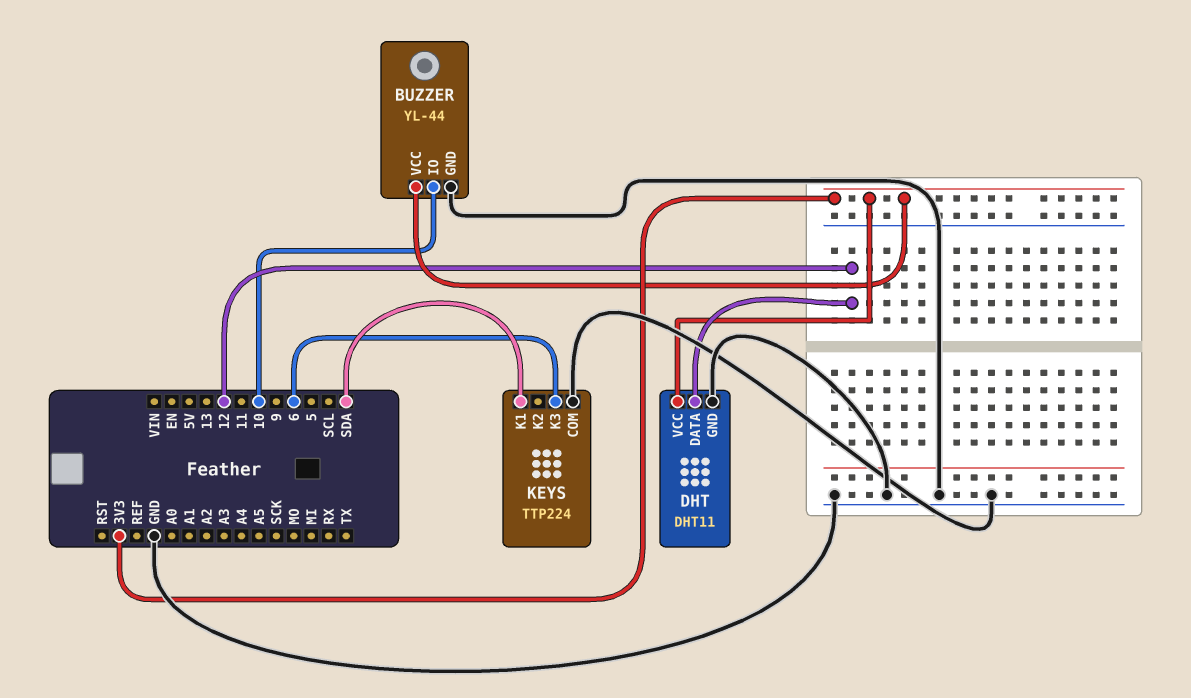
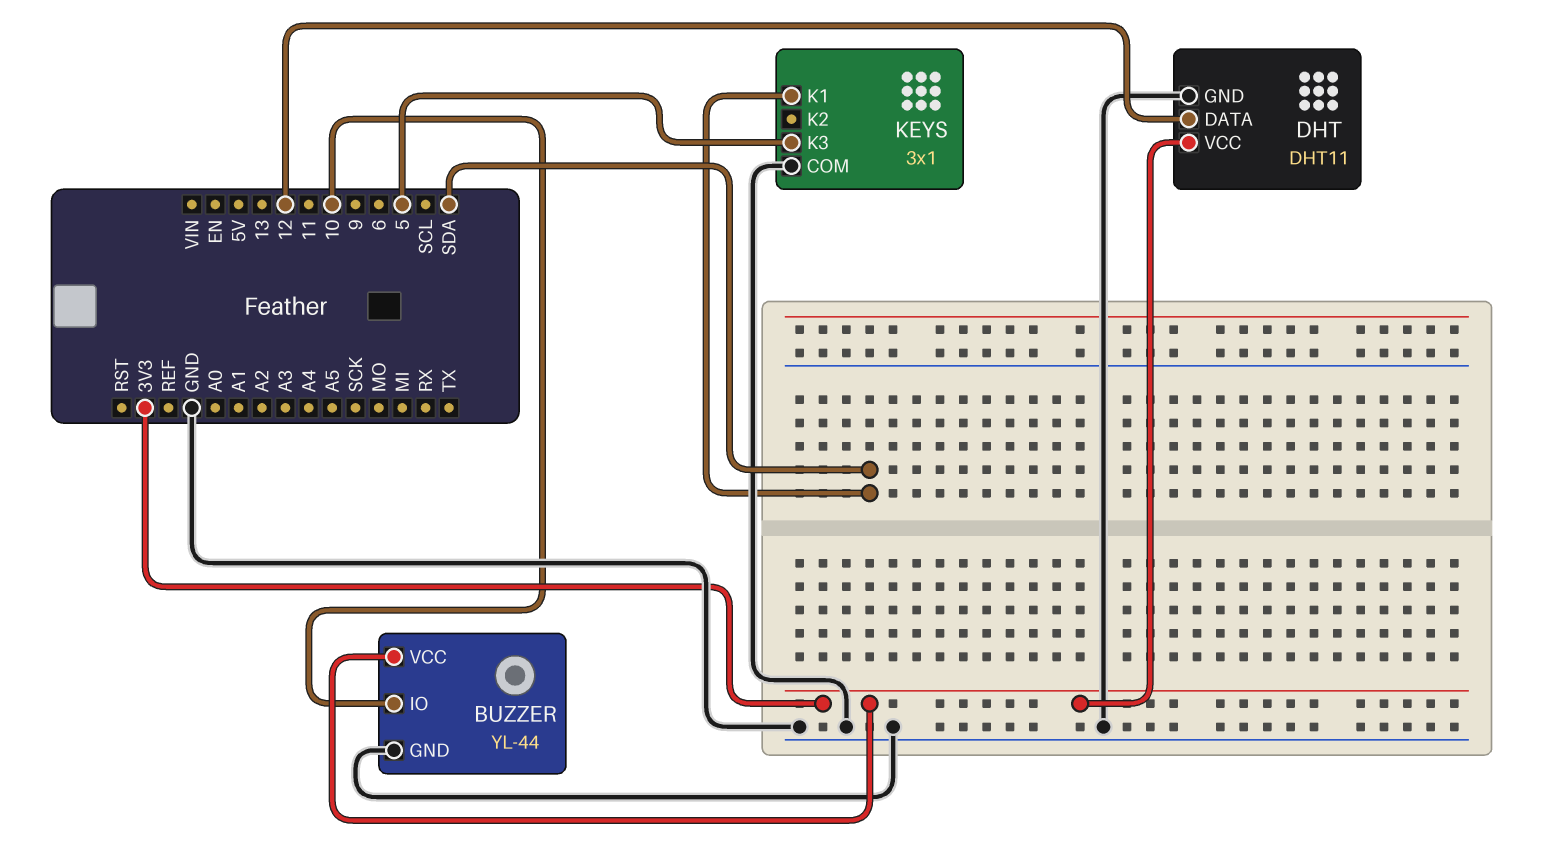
KEYS: TTP224 -> 3x1
KEYS pin K3: 6 -> 5

